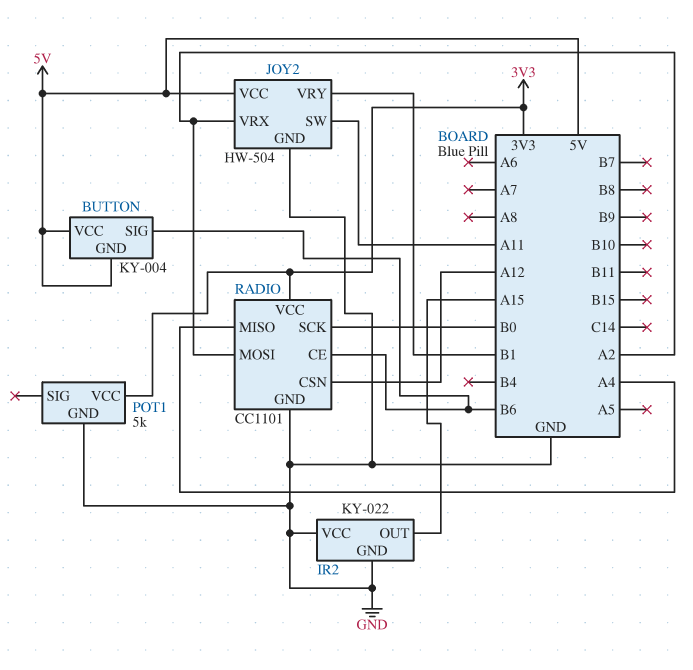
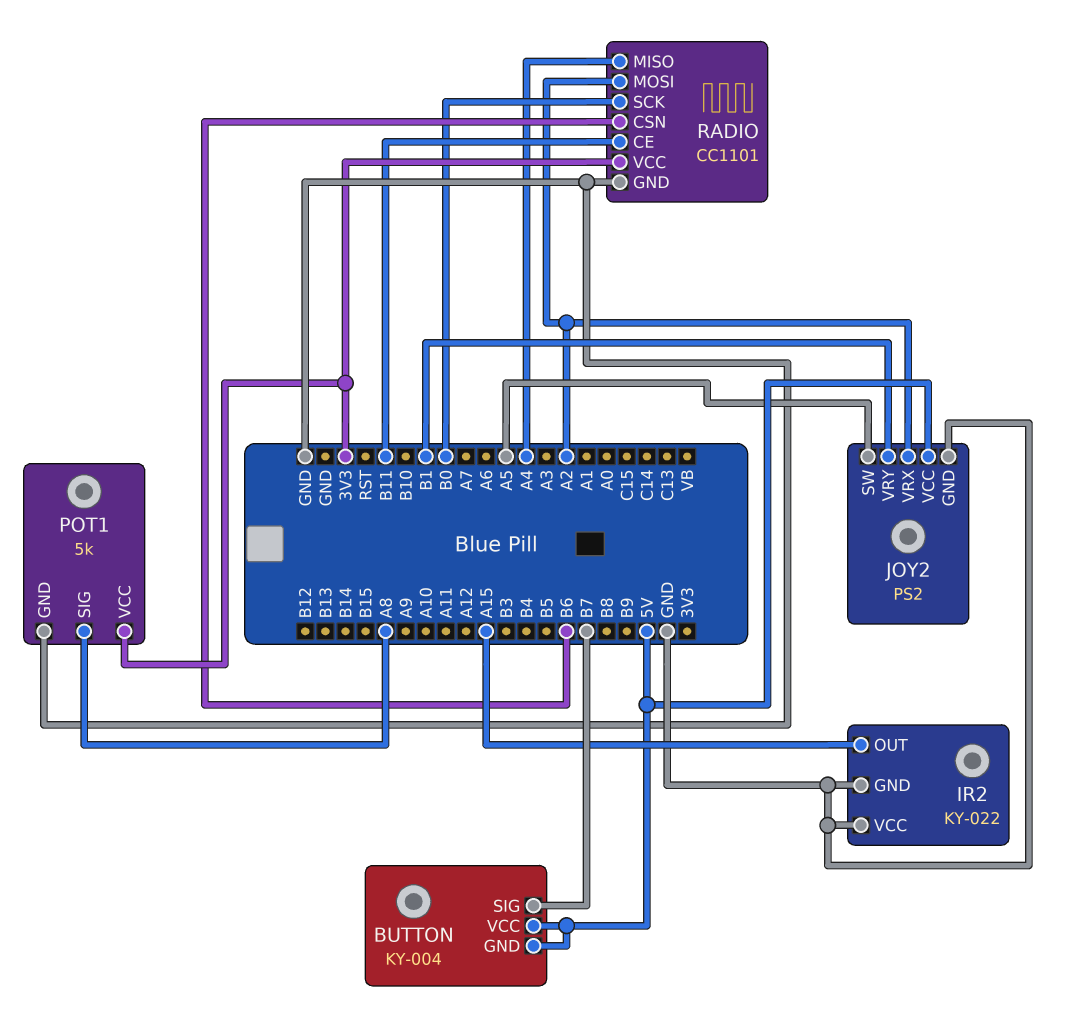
BUTTON pin SIG: B6 -> B7
JOY2: HW-504 -> PS2
JOY2 pin SW: A11 -> A5
POT1 pin SIG: none -> A8
RADIO pin CE: B6 -> B11
RADIO pin CSN: A12 -> B6

